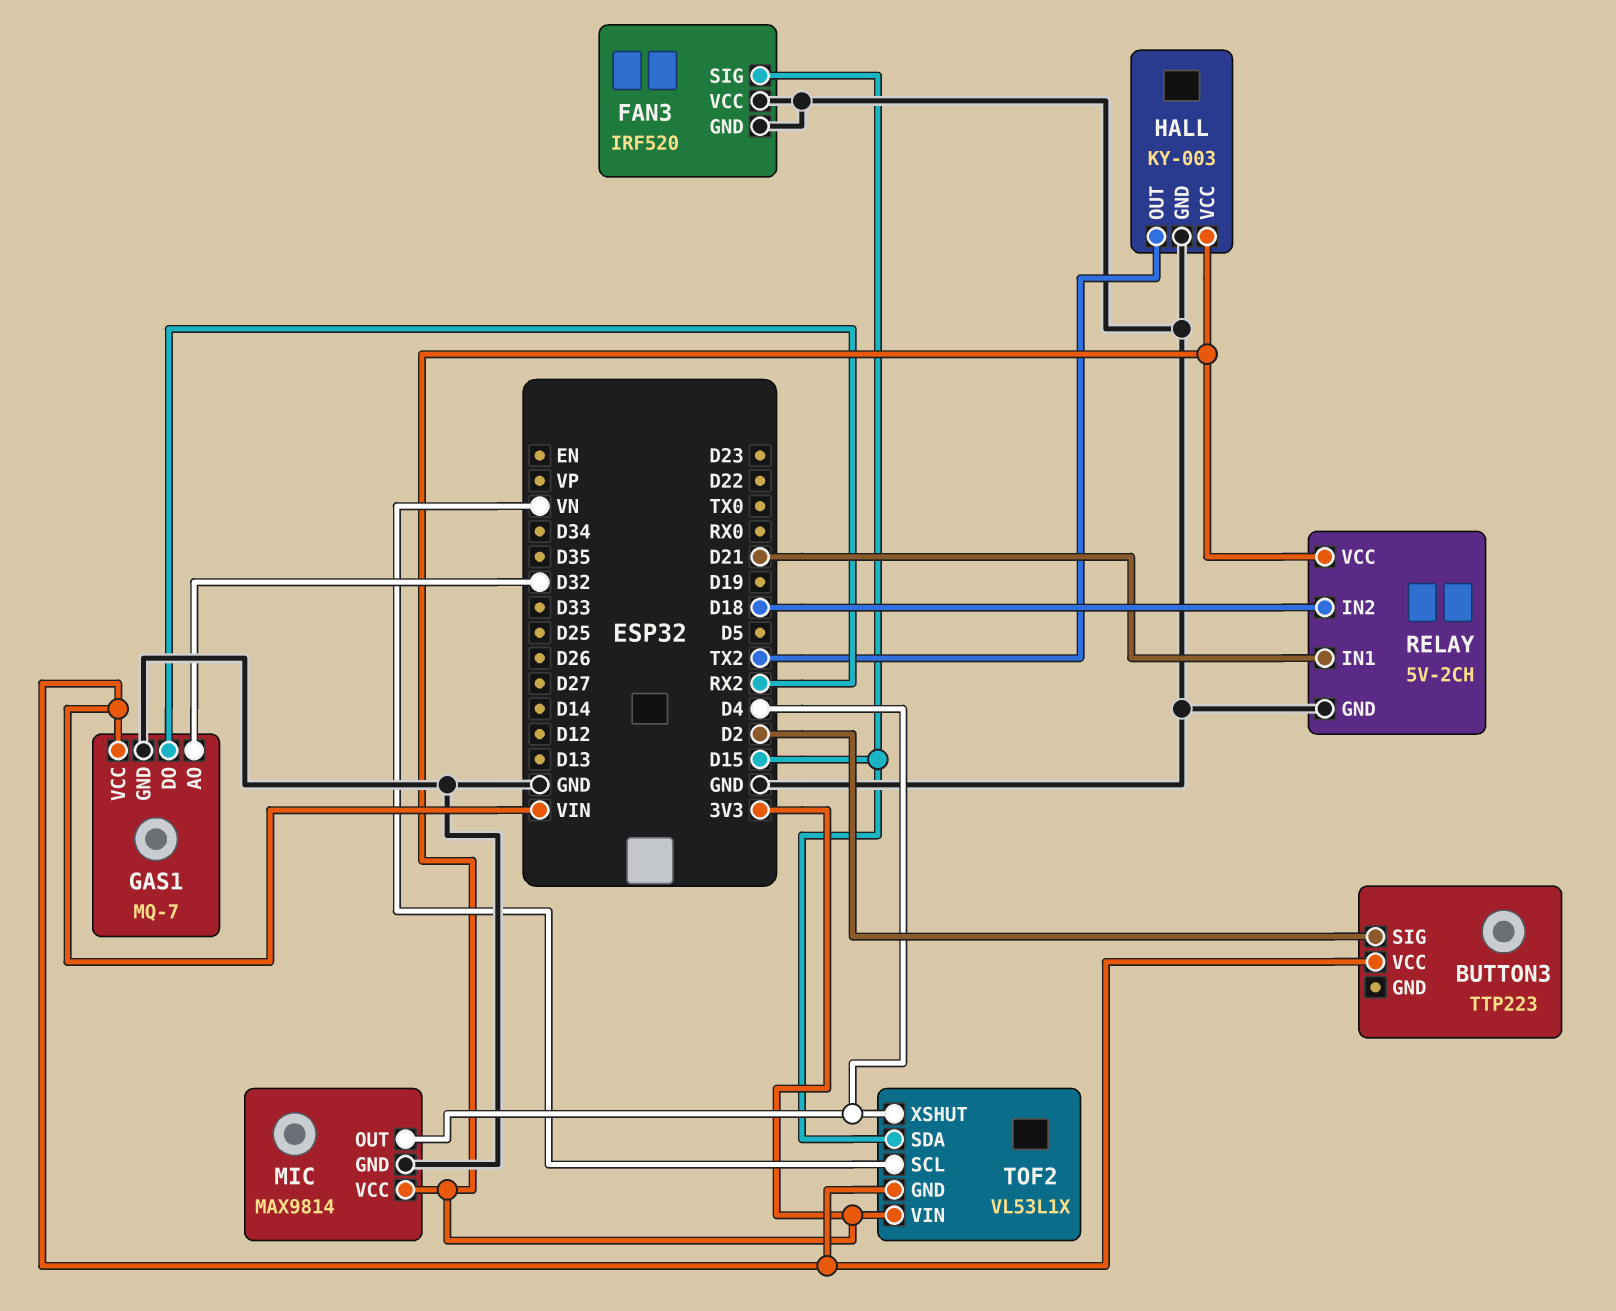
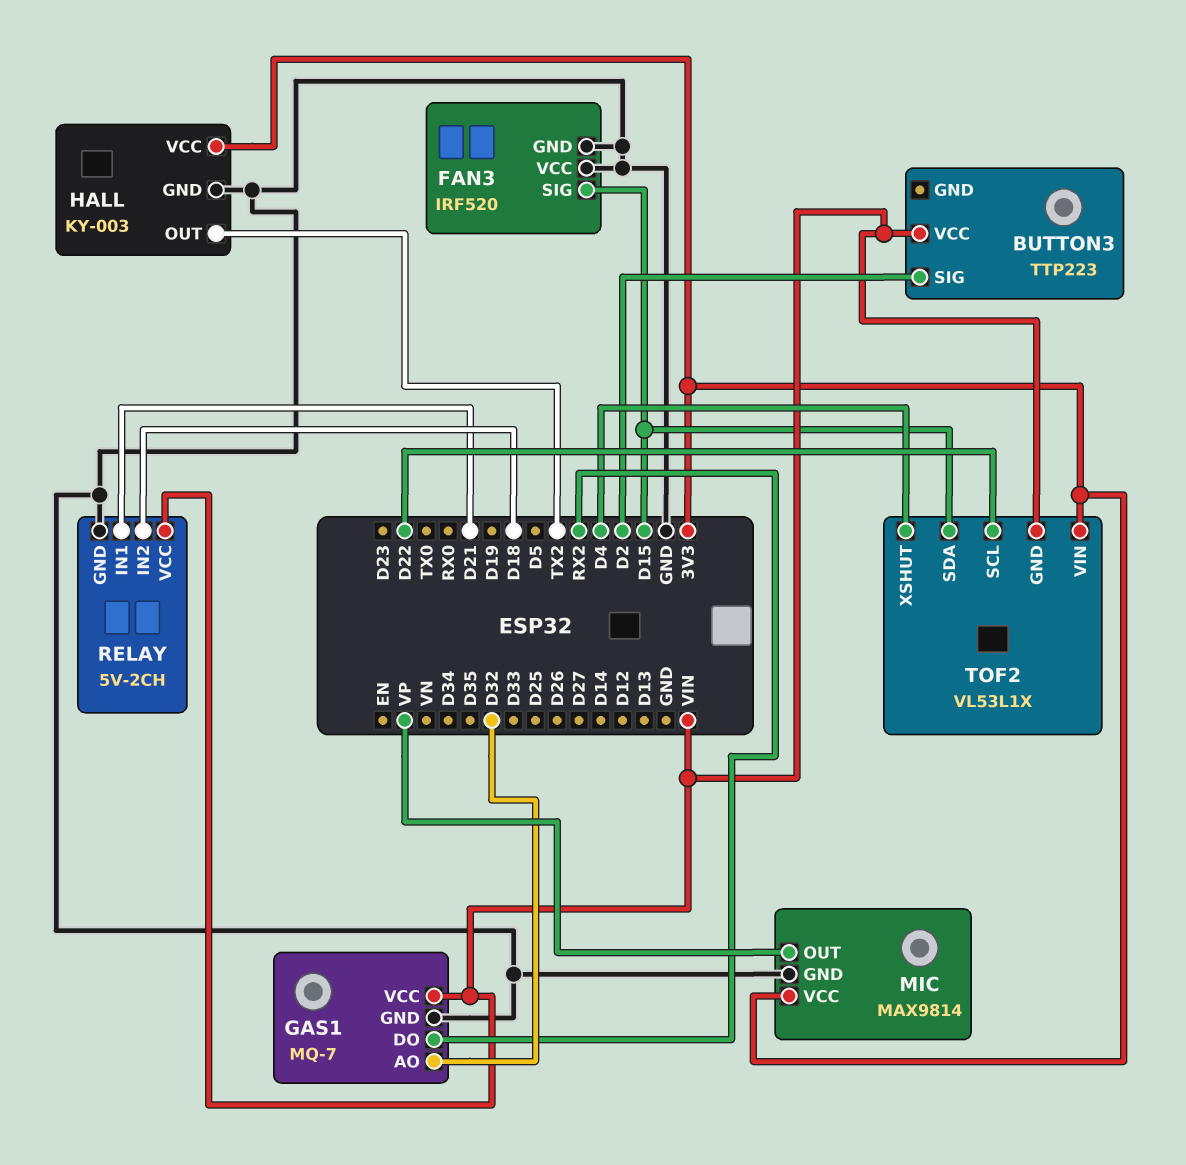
MIC pin OUT: D4 -> VP
RELAY pin VCC: 3V3 -> VIN
TOF2 pin SCL: VN -> D22

